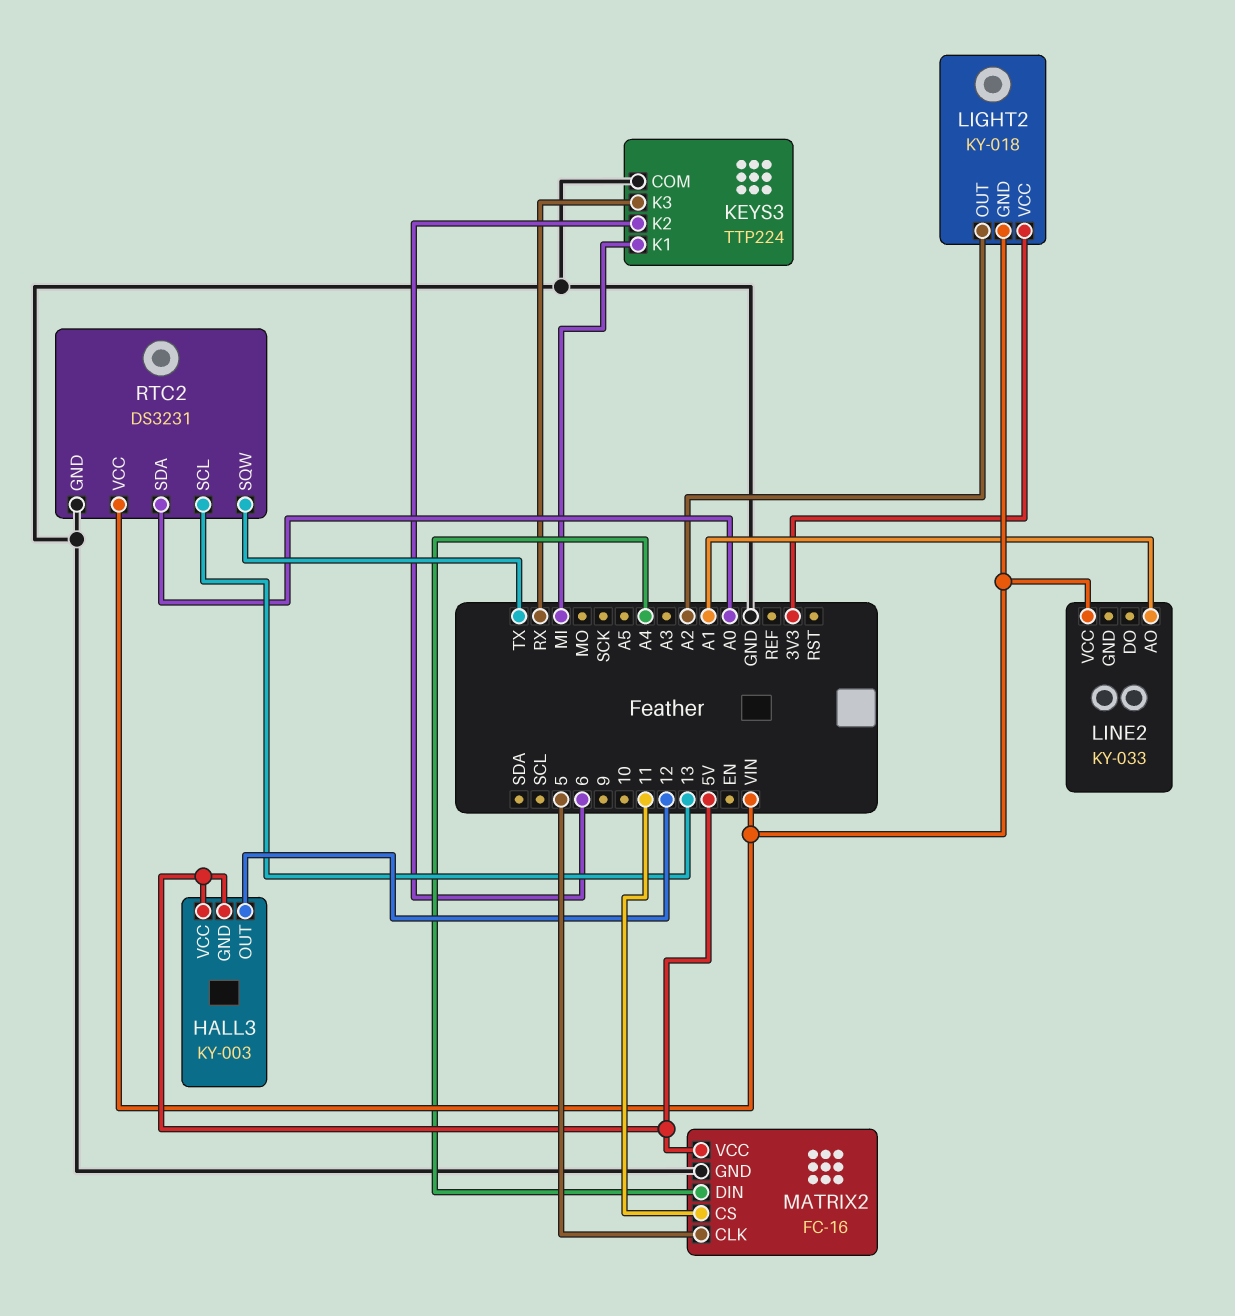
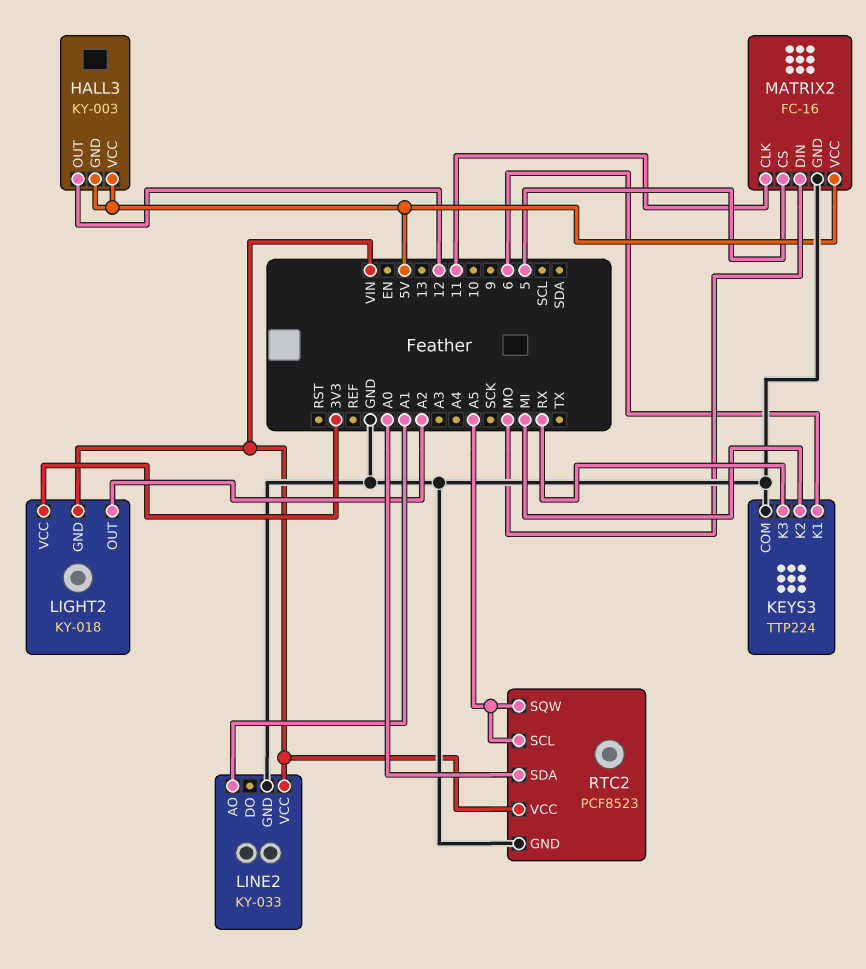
KEYS3 pin K1: MI -> 6
KEYS3 pin K2: 6 -> MI
LINE2 pin GND: none -> GND
MATRIX2 pin CLK: 5 -> 11
MATRIX2 pin CS: 11 -> 5
MATRIX2 pin DIN: A4 -> MO
RTC2: DS3231 -> PCF8523
RTC2 pin SCL: 13 -> A5
RTC2 pin SQW: TX -> A5

